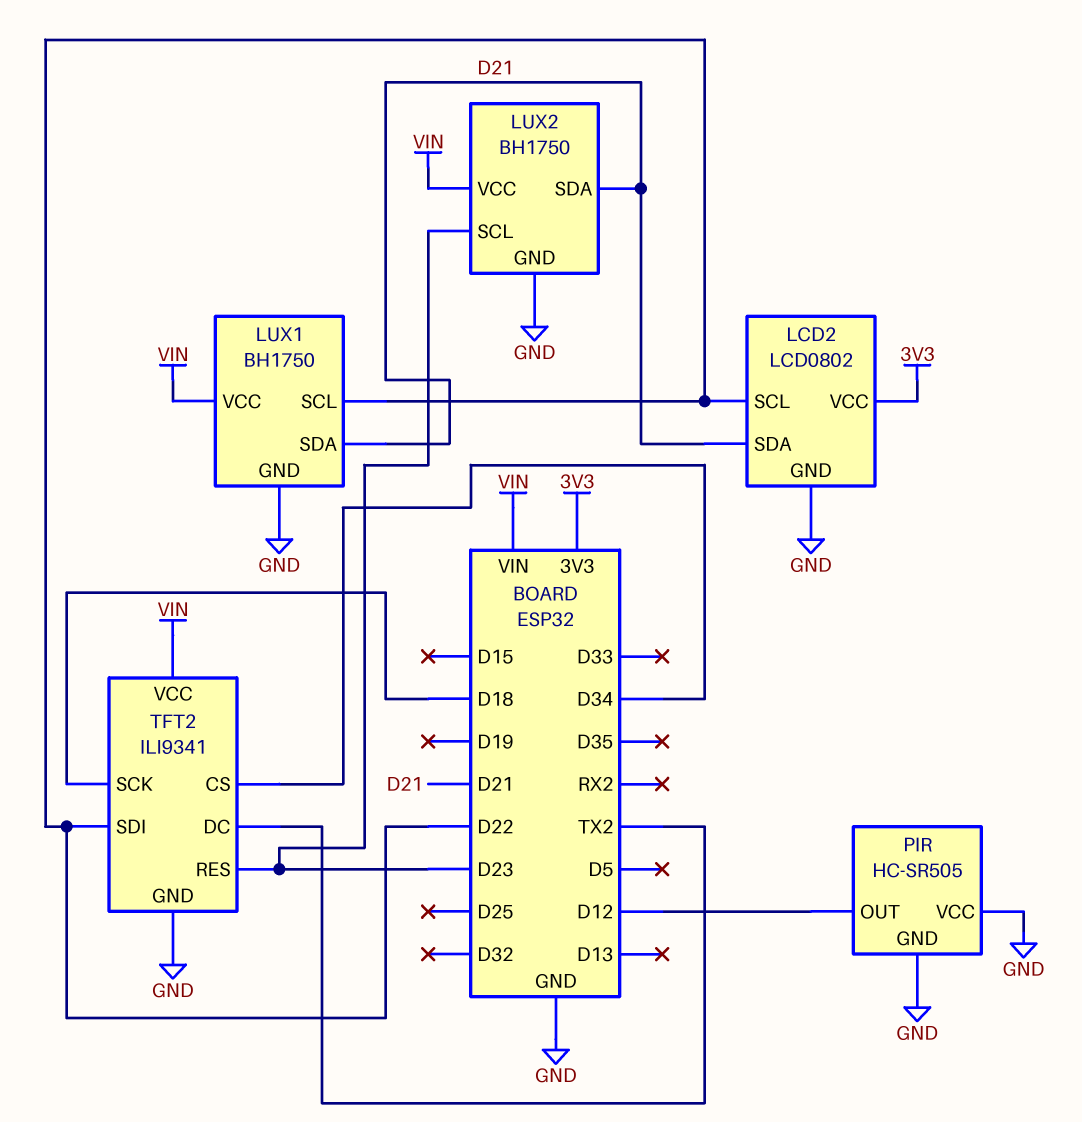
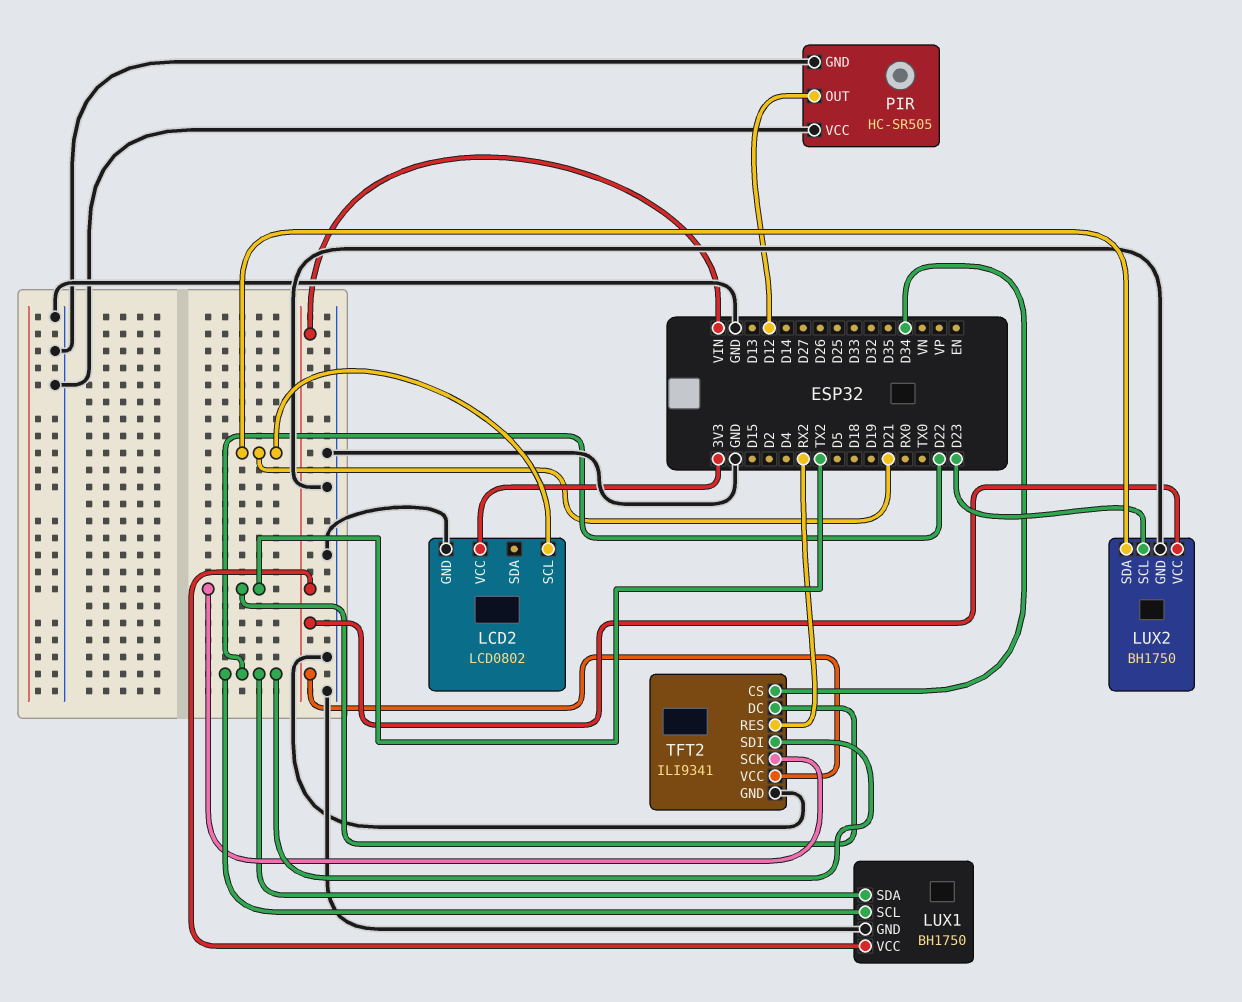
LCD2 pin SCL: D22 -> D21
LCD2 pin SDA: D21 -> none
LUX1 pin SDA: D21 -> D22
TFT2 pin RES: D23 -> RX2
TFT2 pin SCK: D18 -> TX2

